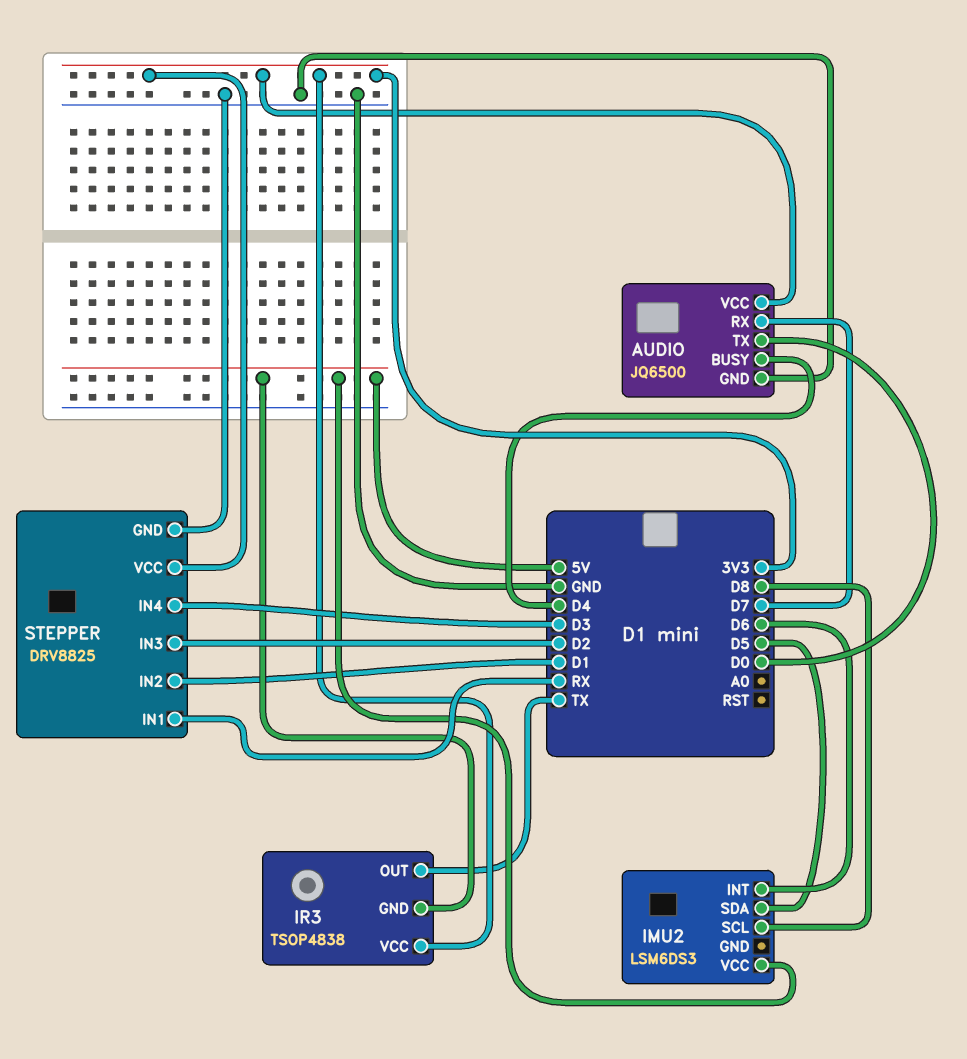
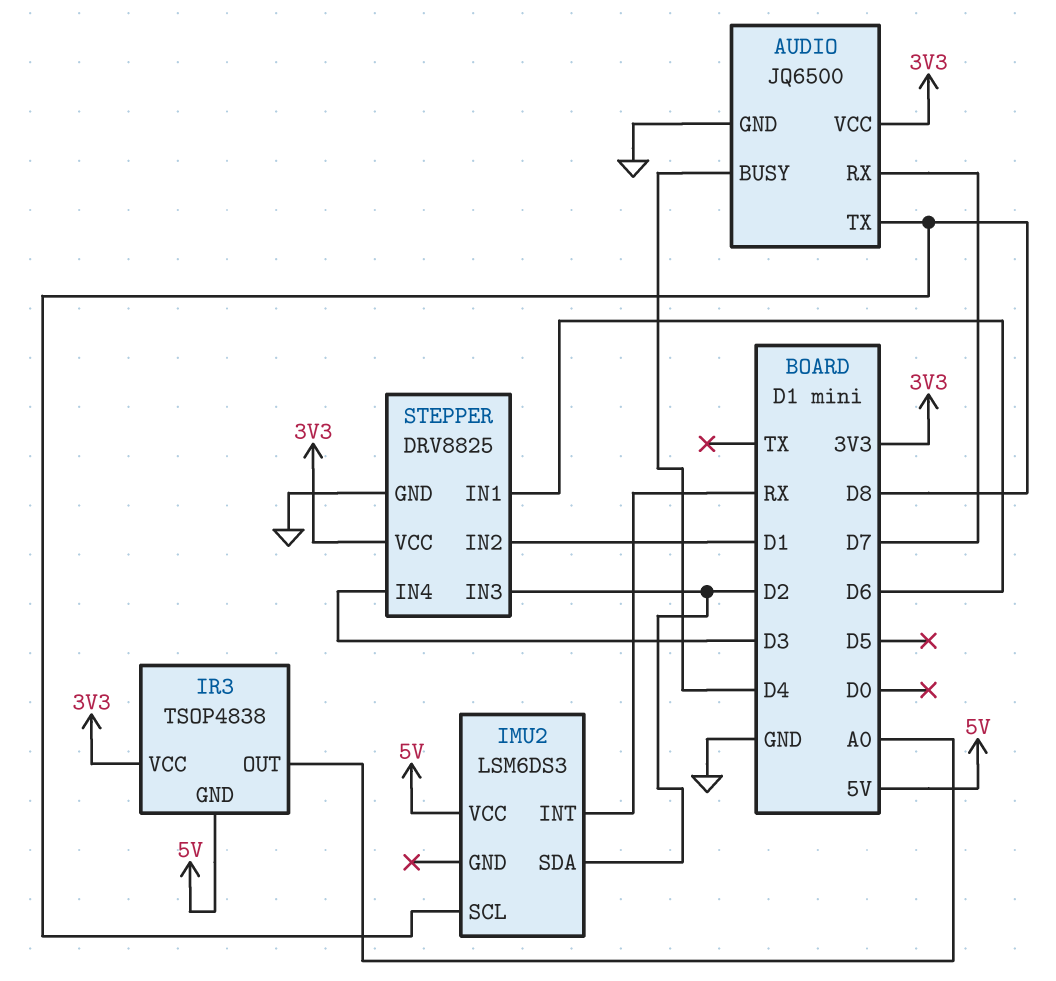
AUDIO pin TX: D0 -> D8
IMU2 pin INT: D6 -> RX
IMU2 pin SDA: D5 -> D2
IR3 pin OUT: TX -> A0
STEPPER pin IN1: RX -> D6

